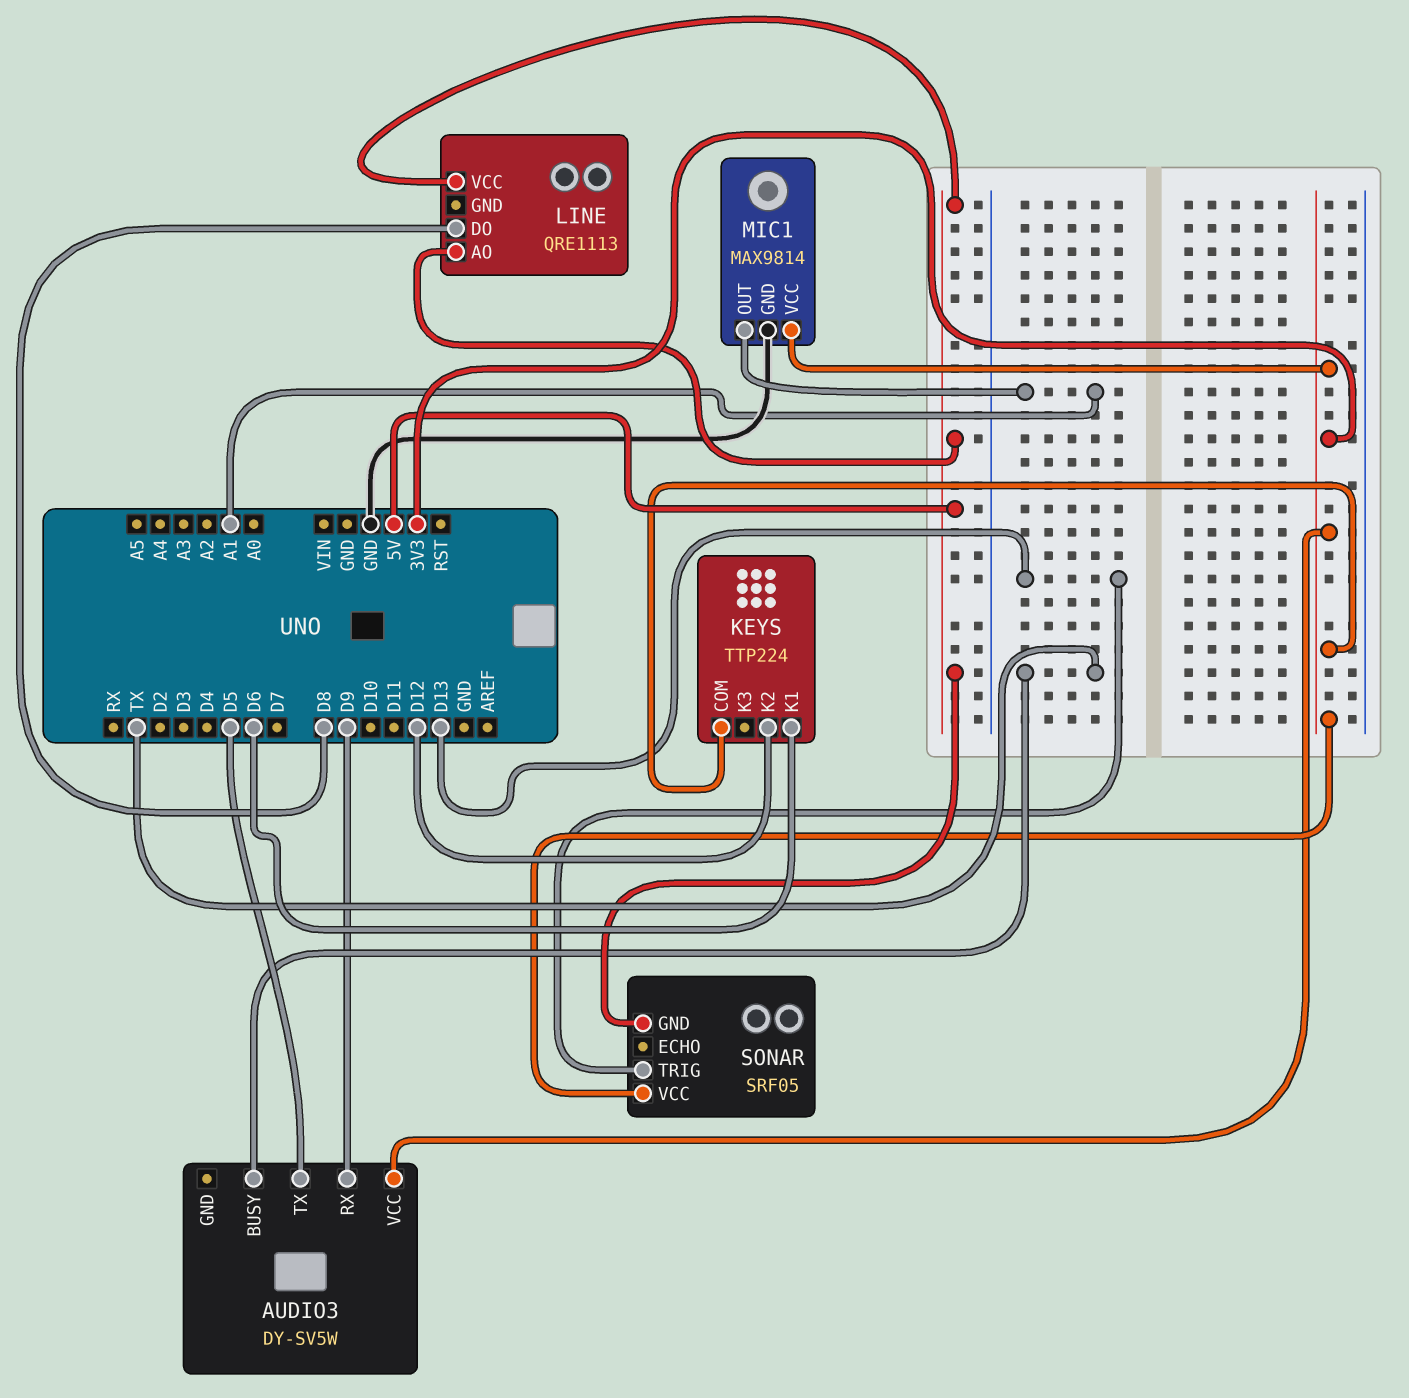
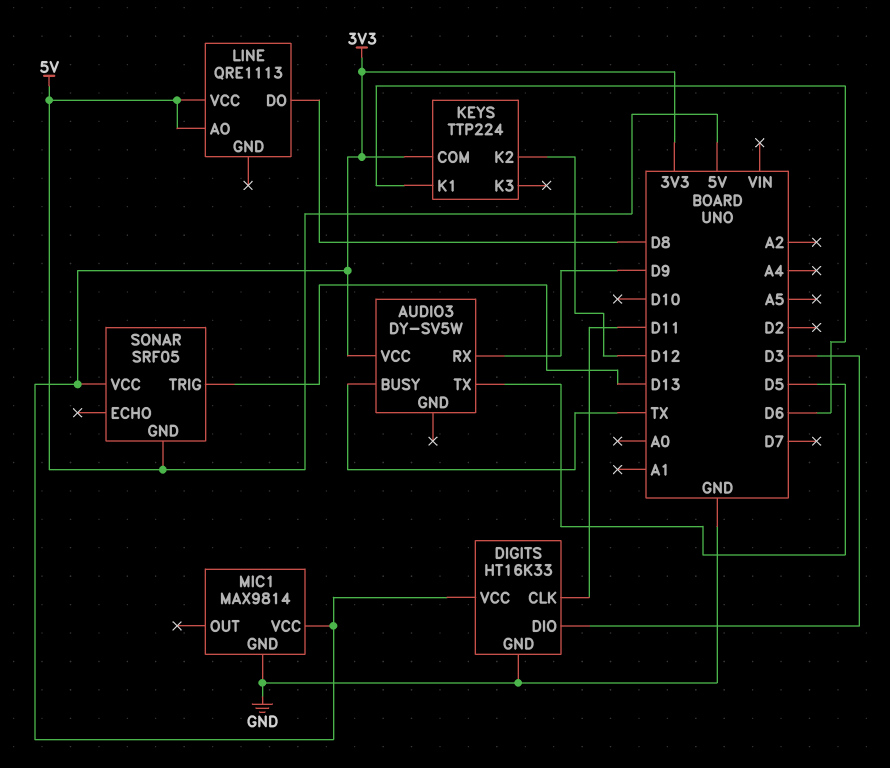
DIGITS: none -> HT16K33
DIGITS pin CLK: none -> D11
DIGITS pin DIO: none -> D3
DIGITS pin GND: none -> GND
DIGITS pin VCC: none -> 3V3
MIC1 pin OUT: A1 -> none

